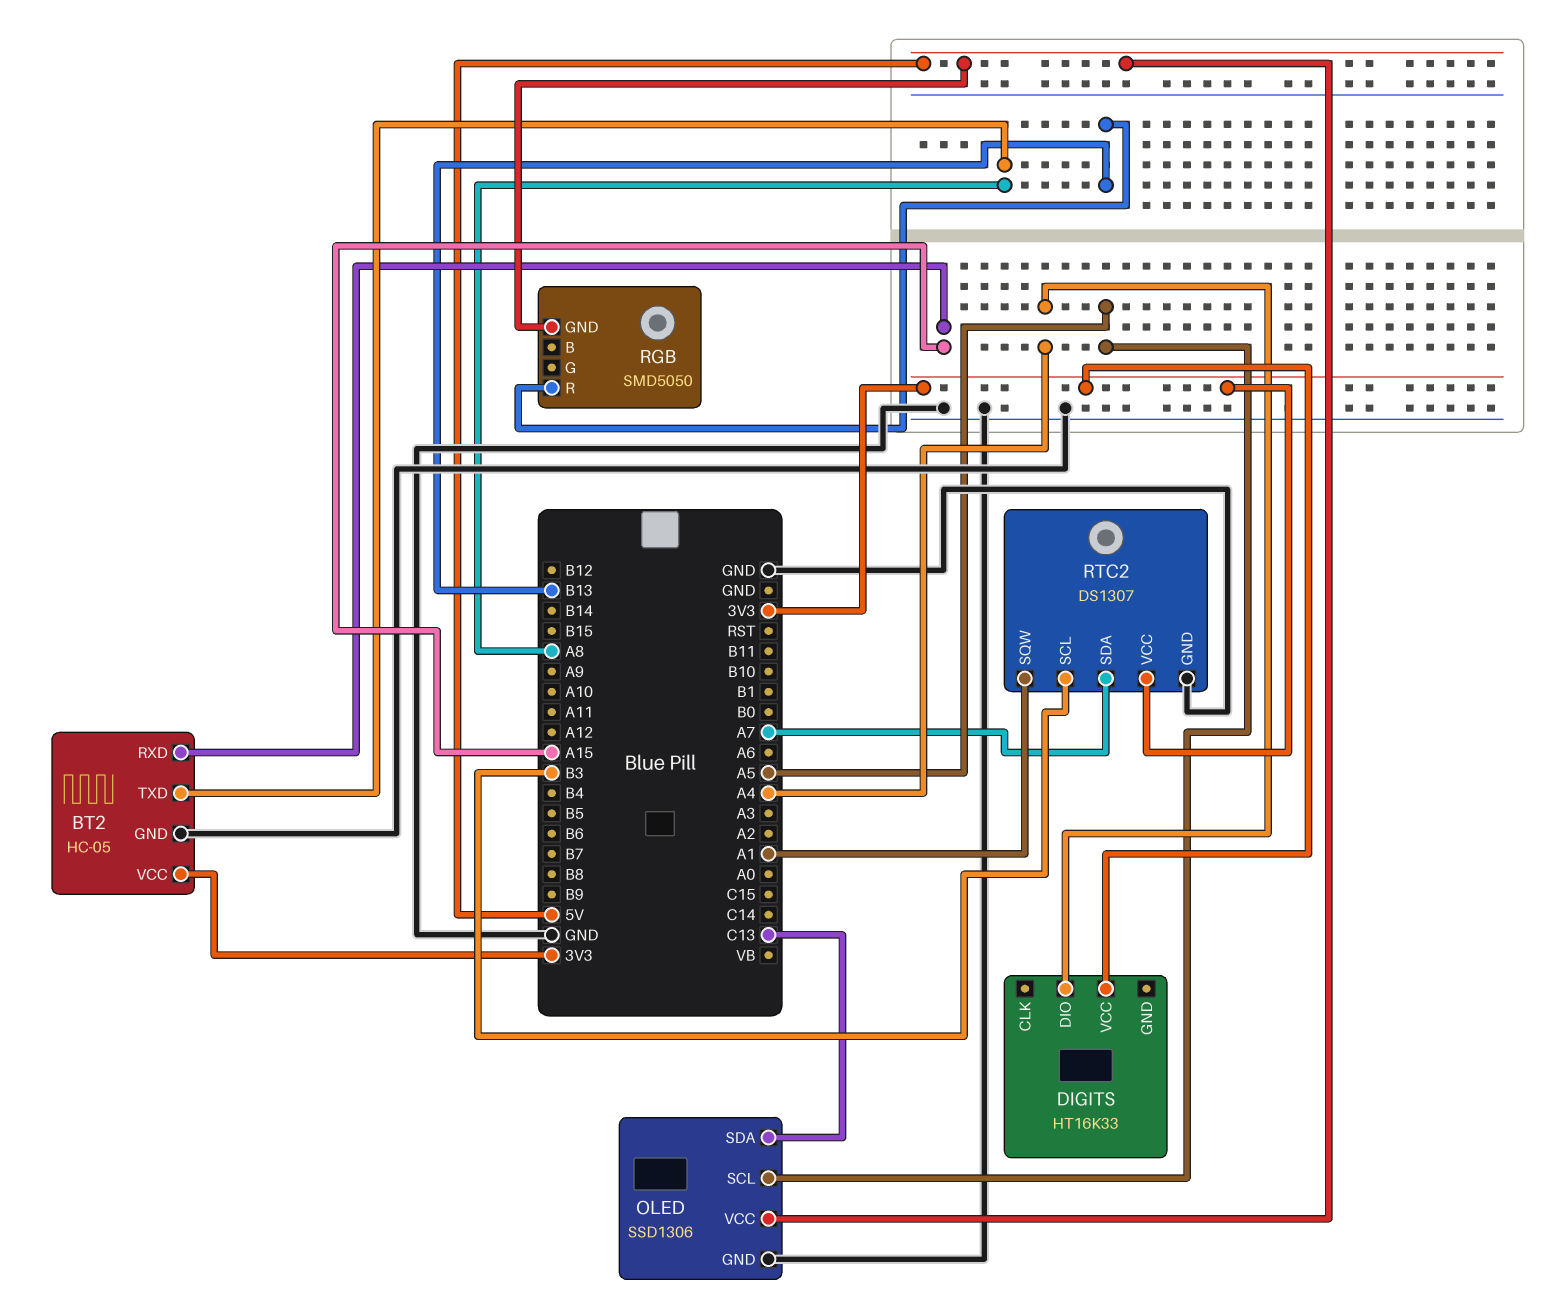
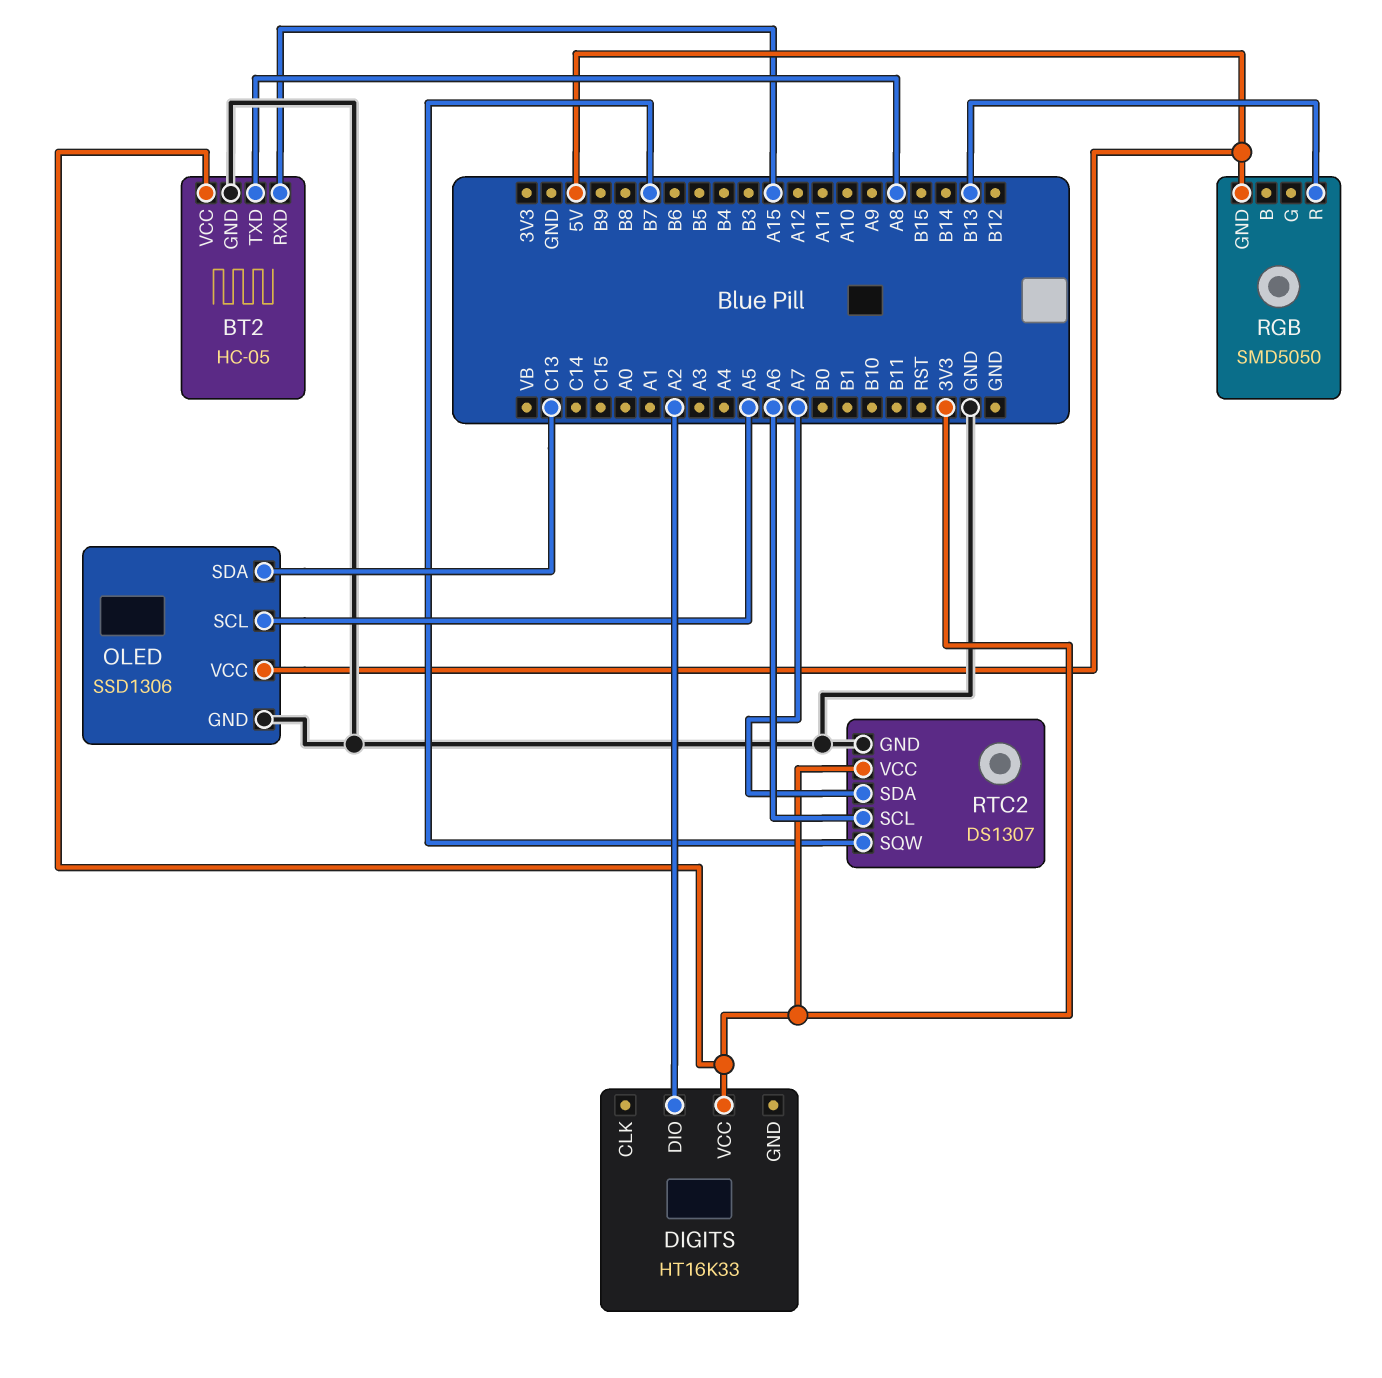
DIGITS pin DIO: A4 -> A2
RTC2 pin SCL: B3 -> A6
RTC2 pin SQW: A1 -> B7

